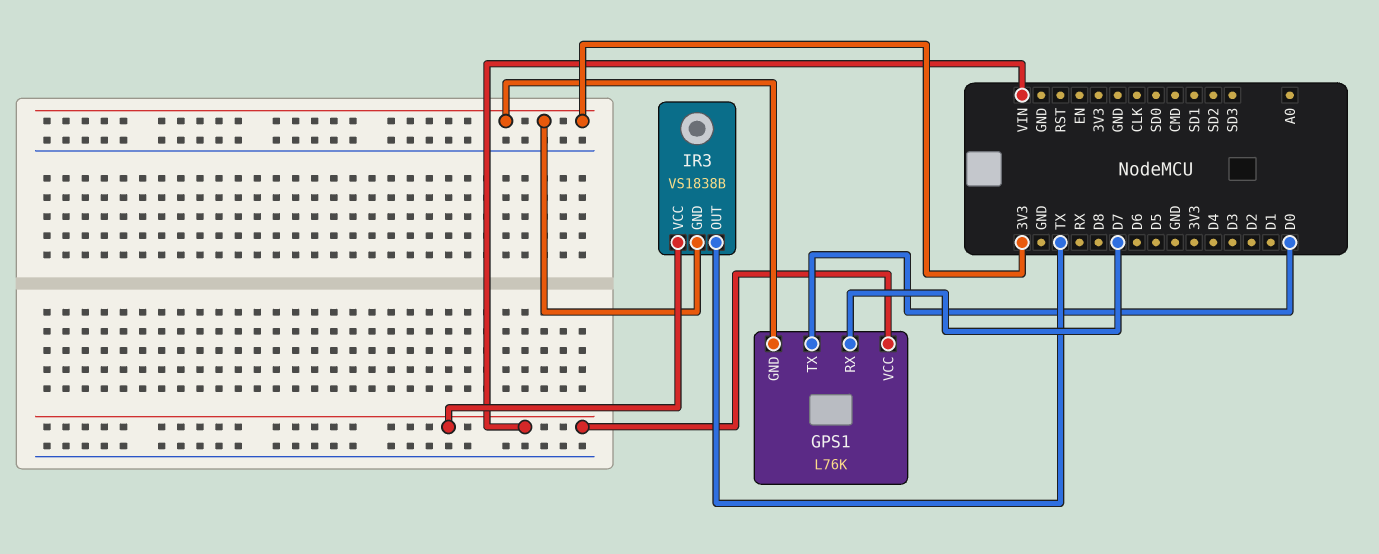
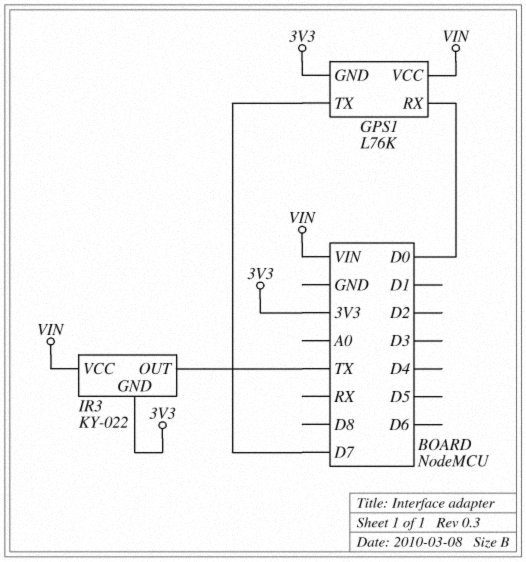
GPS1 pin RX: D7 -> D0
GPS1 pin TX: D0 -> D7
IR3: VS1838B -> KY-022

